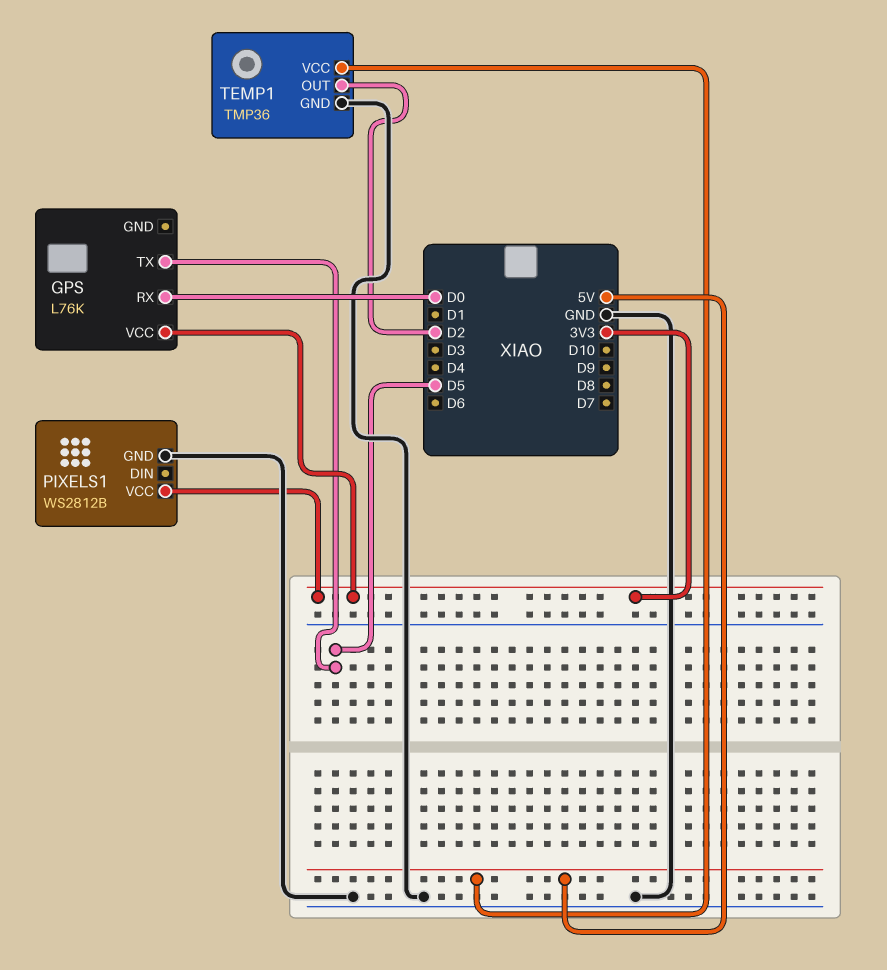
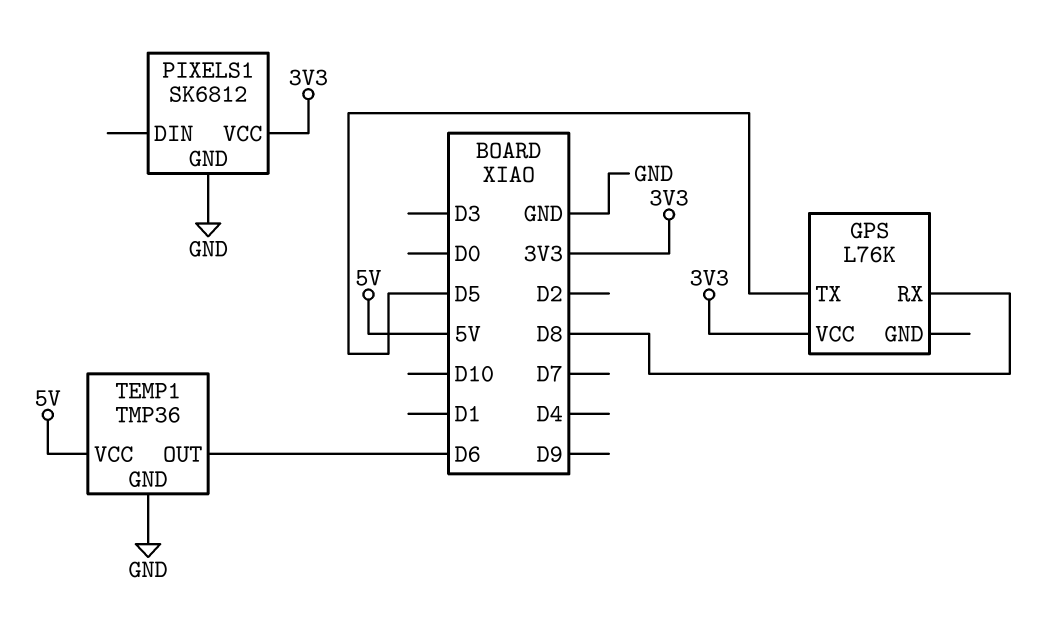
GPS pin RX: D0 -> D8
PIXELS1: WS2812B -> SK6812
TEMP1 pin OUT: D2 -> D6

